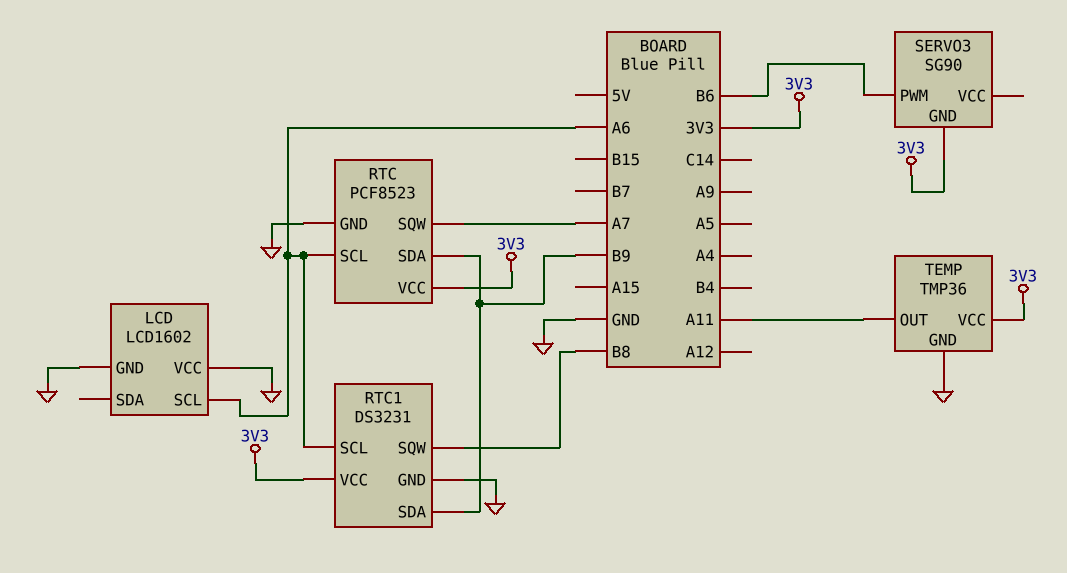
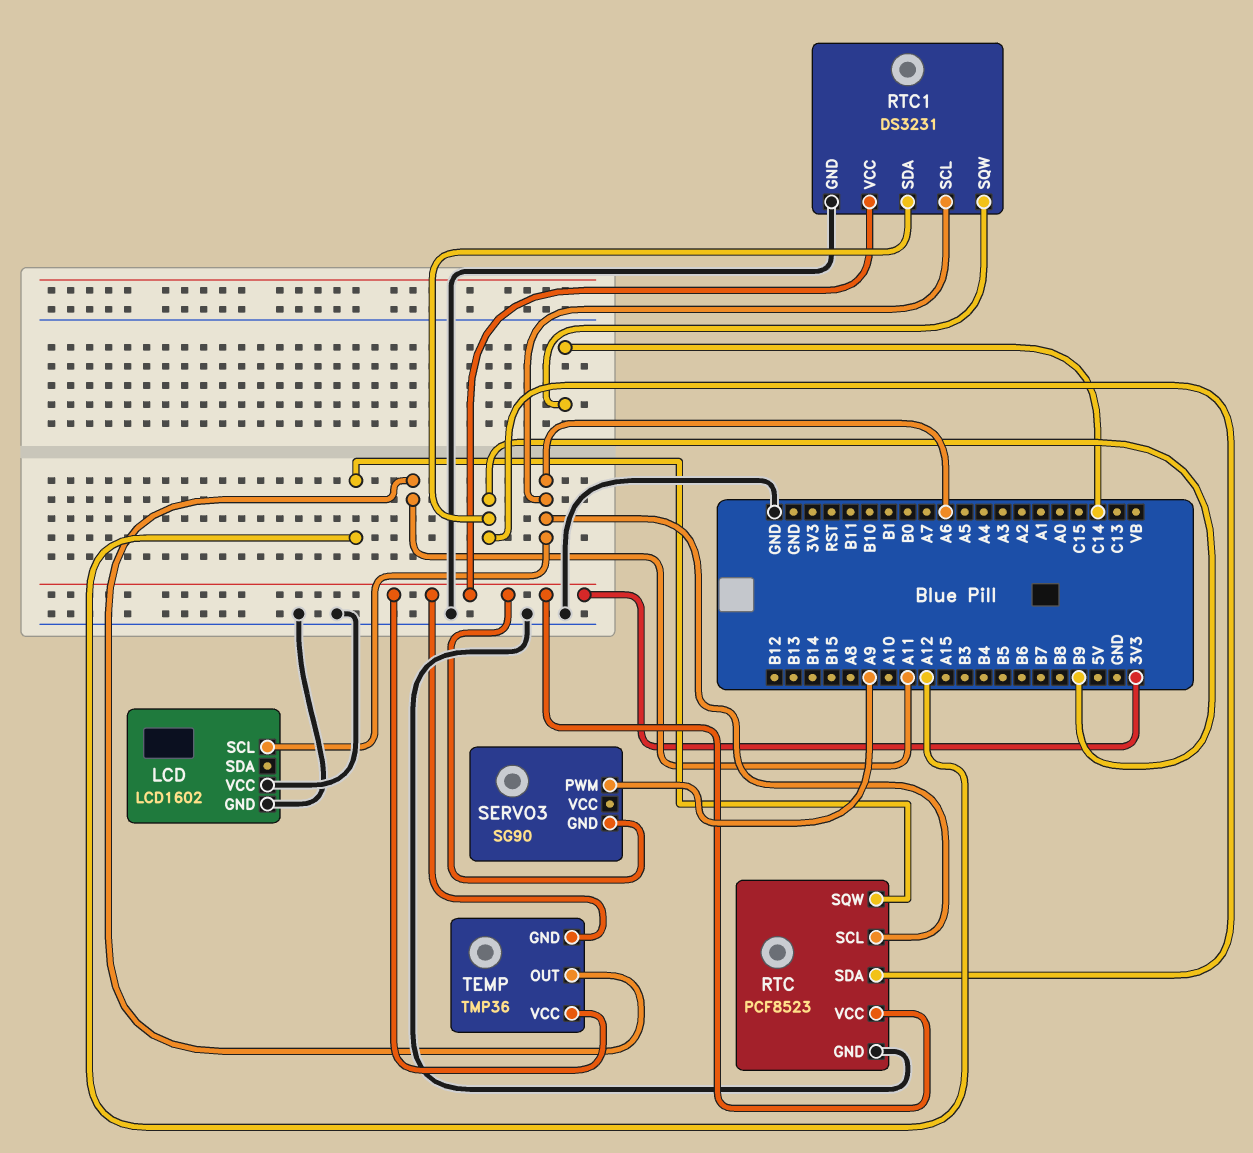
RTC pin SQW: A7 -> A12
RTC1 pin SQW: B8 -> C14
SERVO3 pin PWM: B6 -> A9
TEMP pin GND: GND -> 3V3

